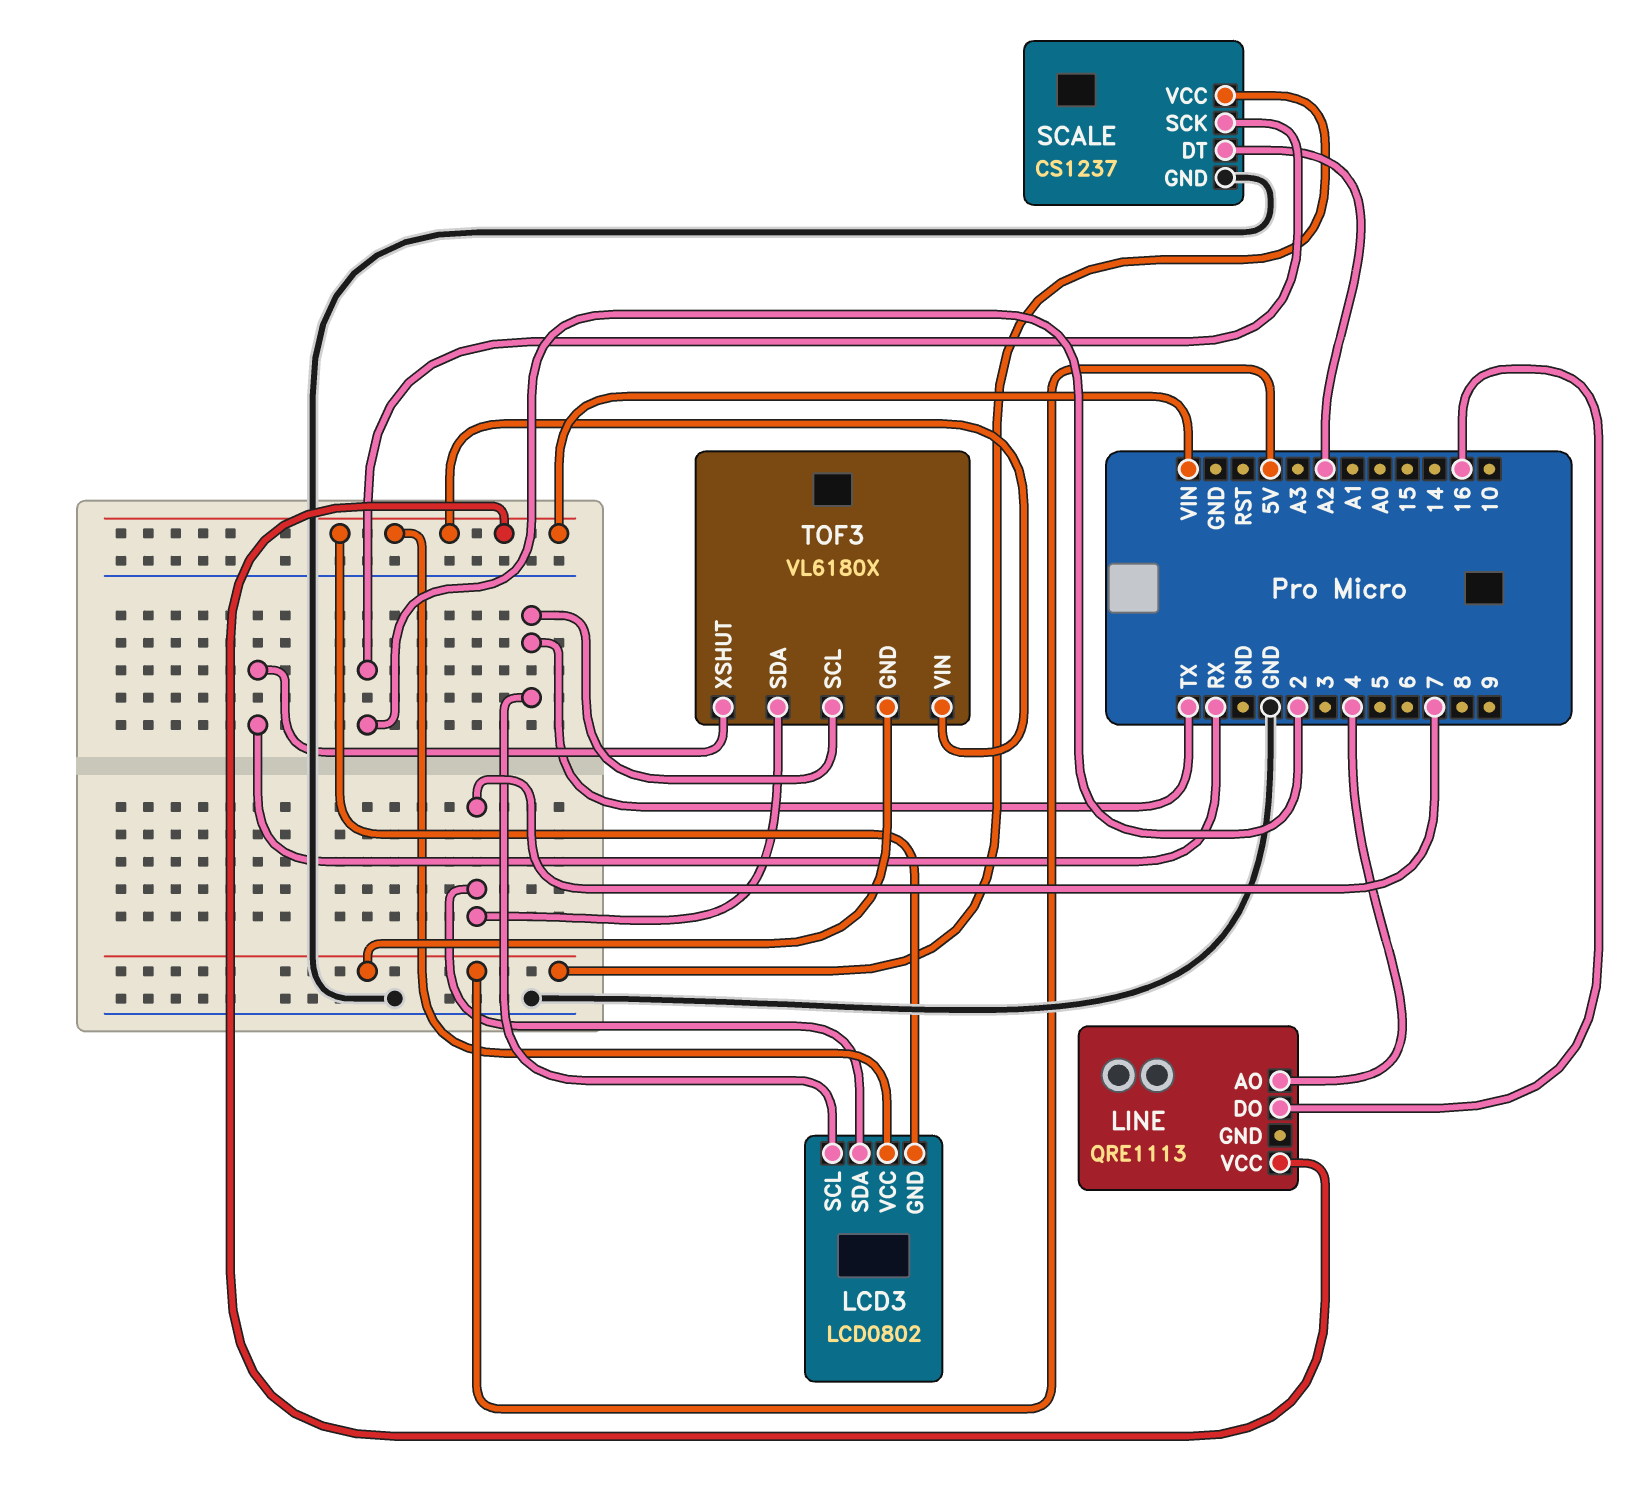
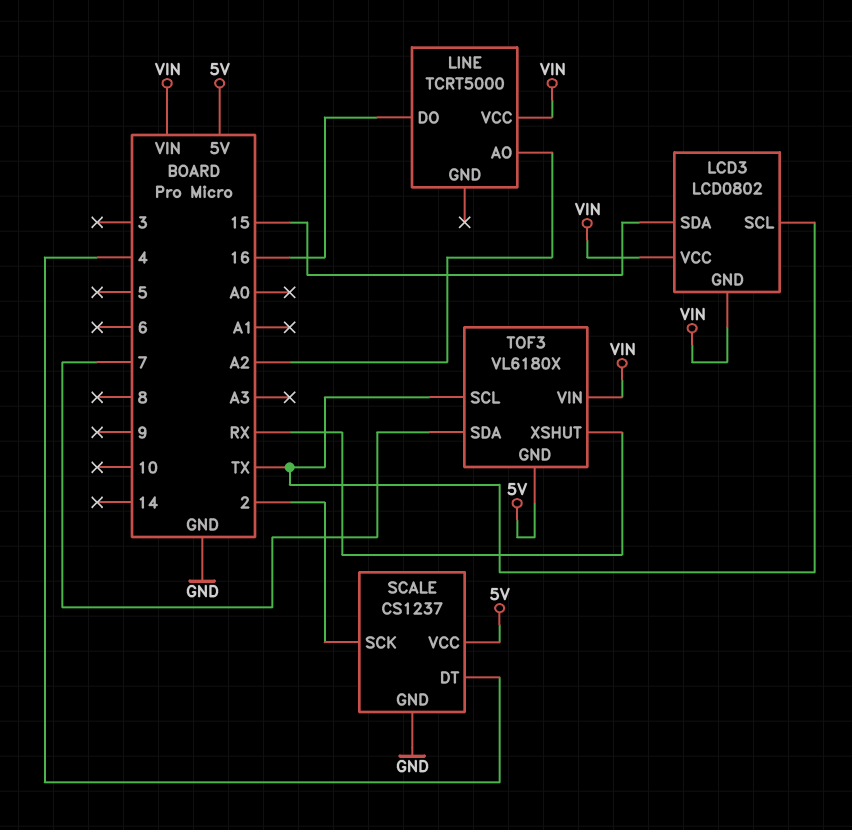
LCD3 pin SDA: 7 -> 15
LINE: QRE1113 -> TCRT5000
LINE pin AO: 4 -> A2
SCALE pin DT: A2 -> 4

